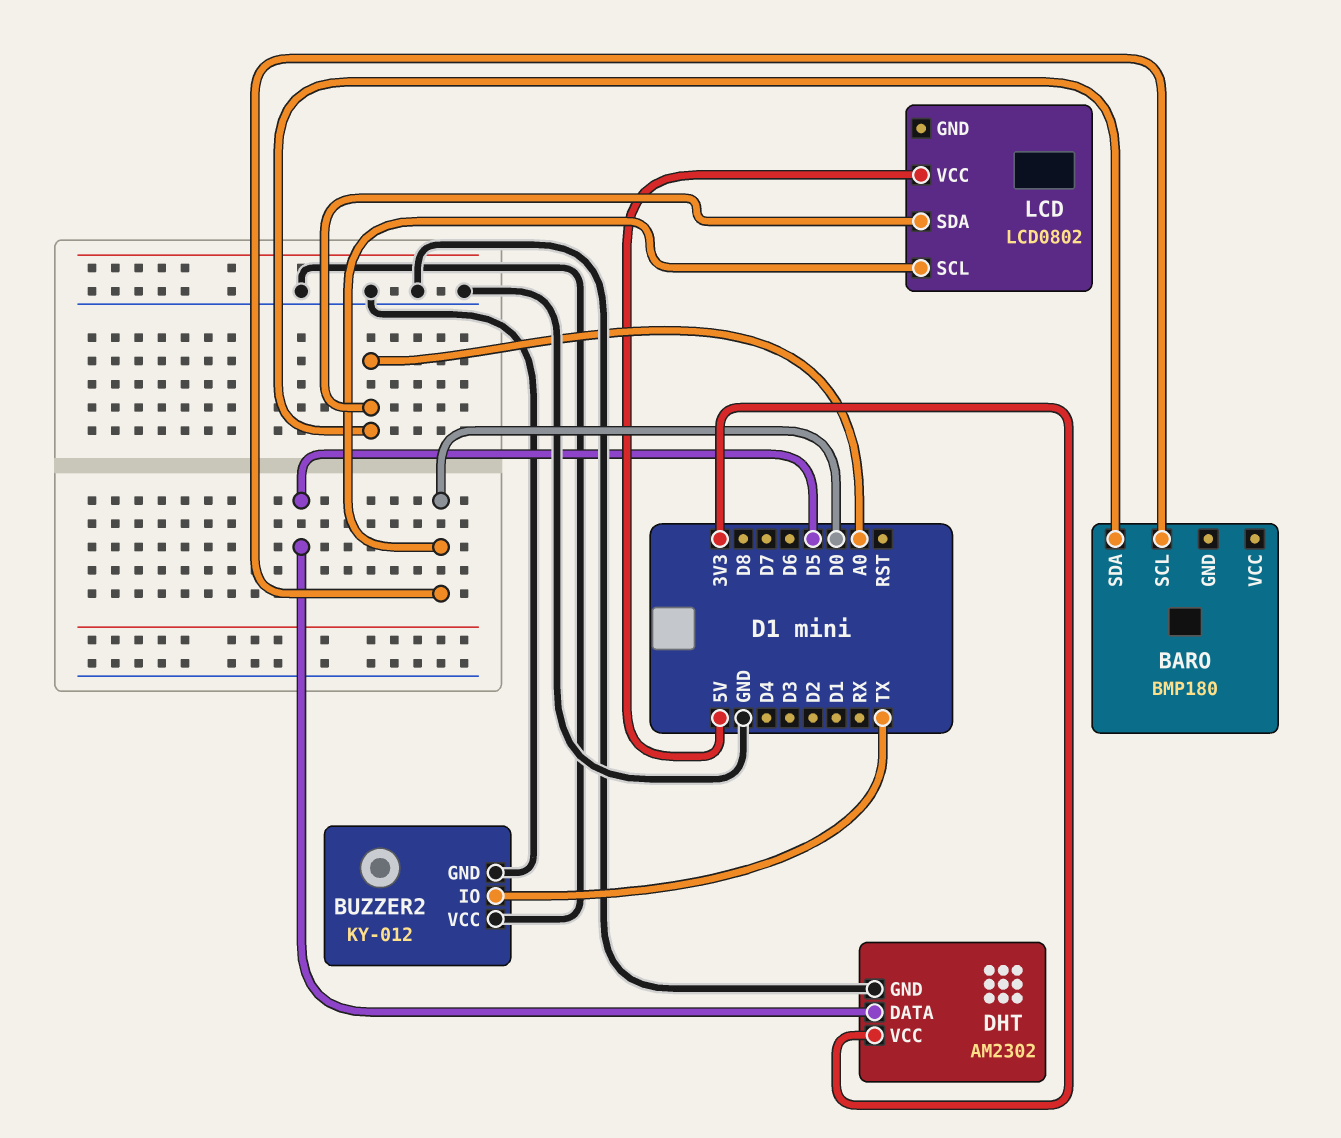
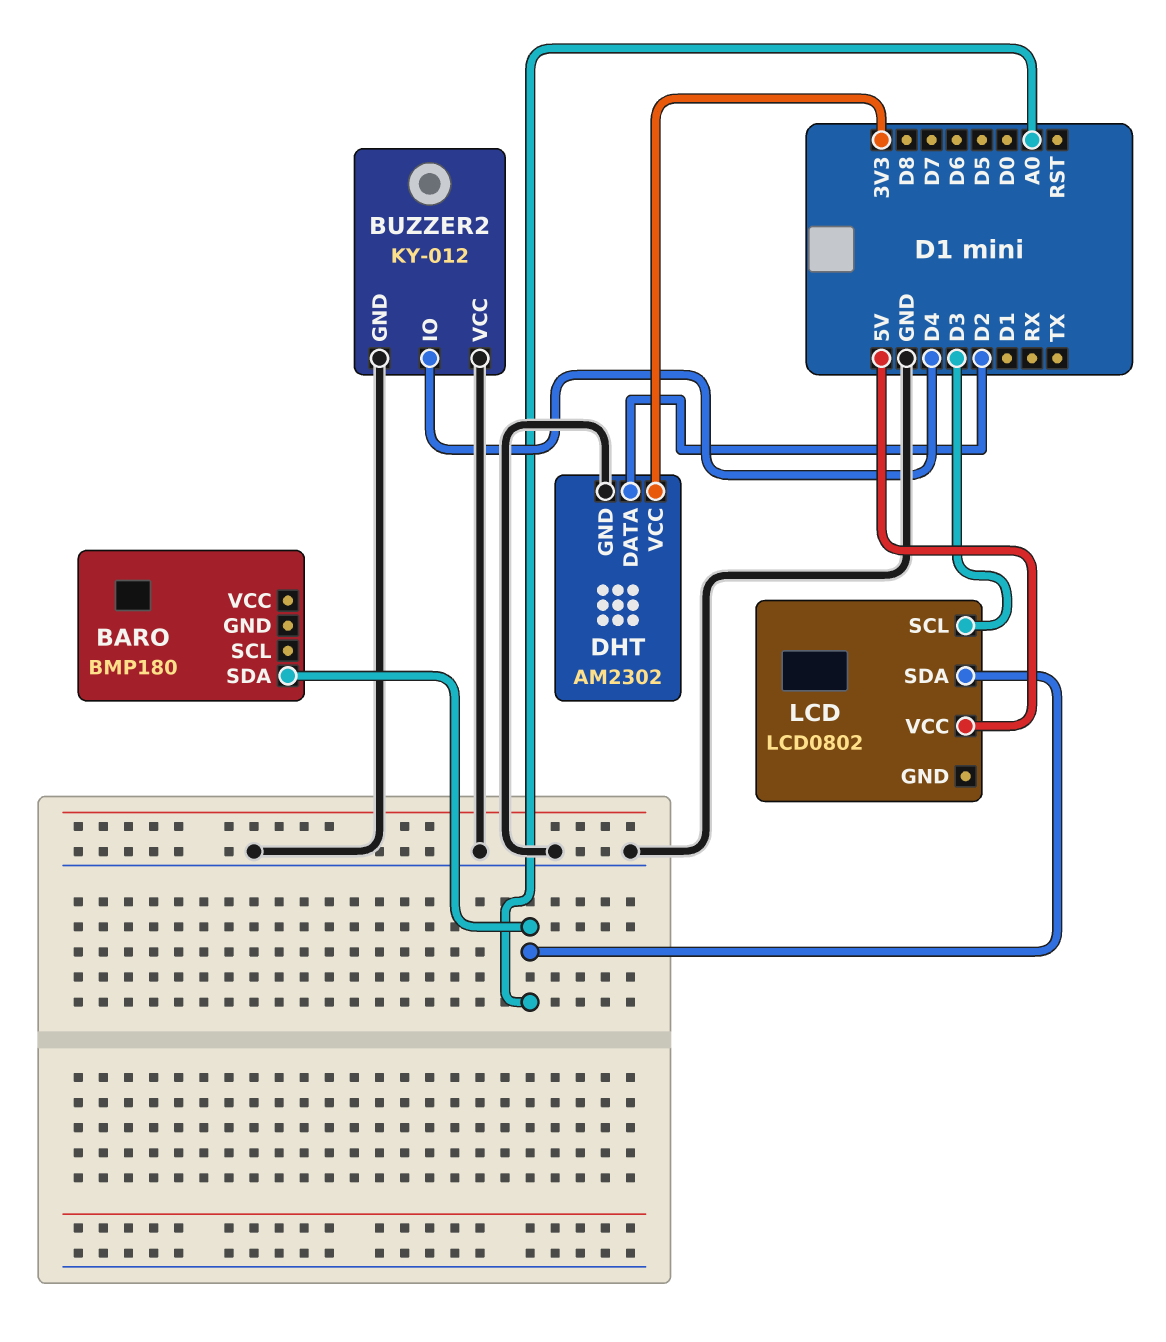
BARO pin SCL: D0 -> none
BUZZER2 pin IO: TX -> D4
DHT pin DATA: D5 -> D2
LCD pin SCL: D0 -> D3

